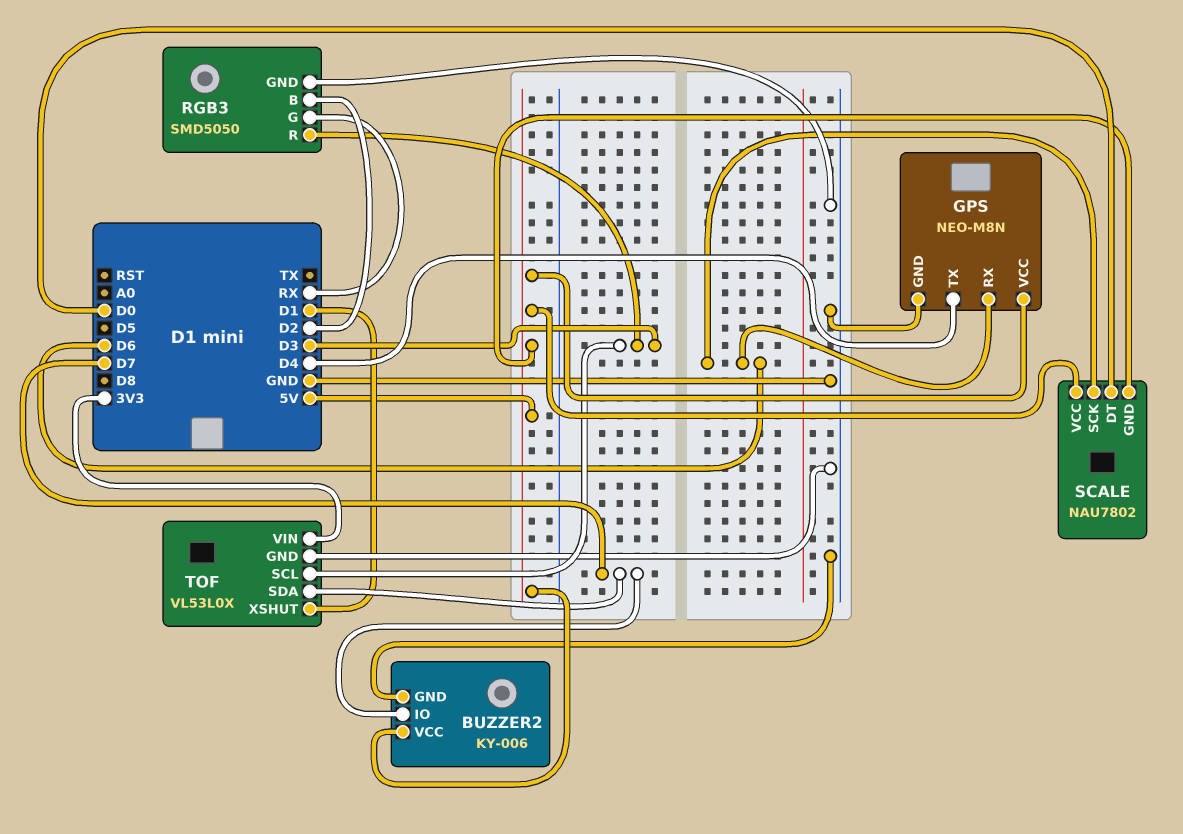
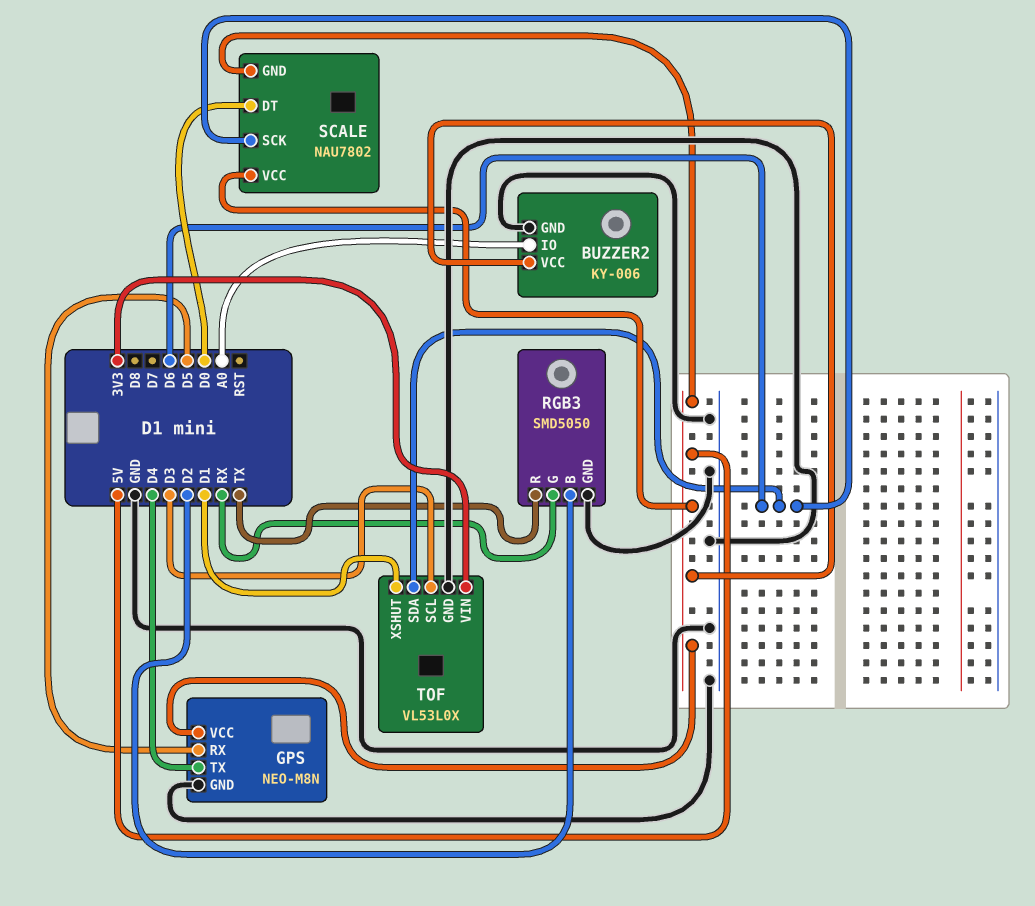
BUZZER2 pin IO: D7 -> A0
GPS pin RX: D6 -> D5
RGB3 pin R: D3 -> TX
TOF pin SDA: D7 -> D6

